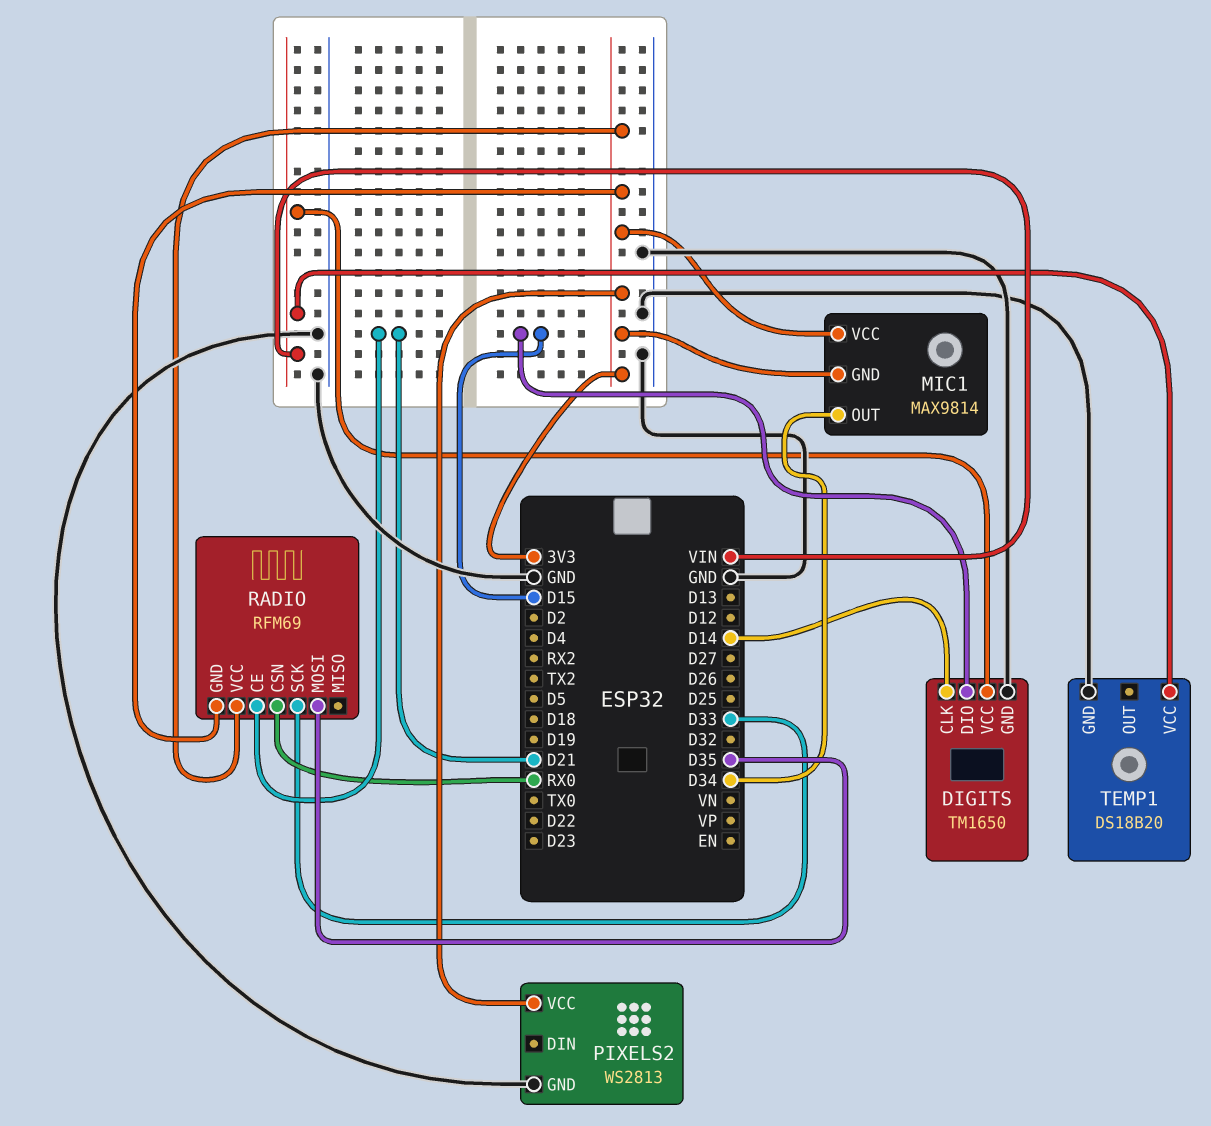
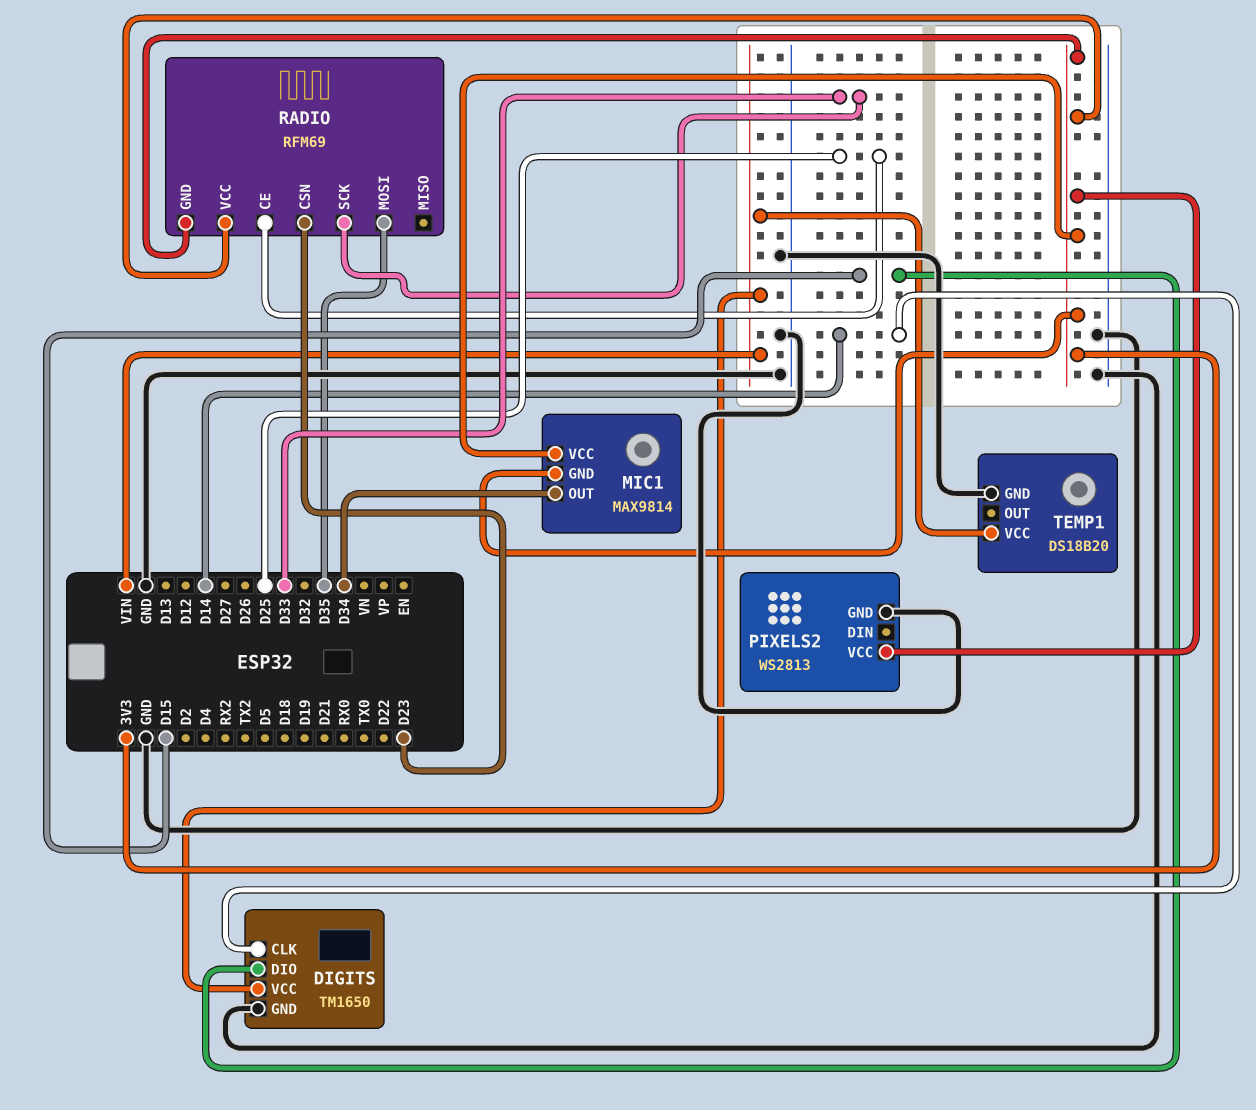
RADIO pin CE: D21 -> D25
RADIO pin CSN: RX0 -> D23

